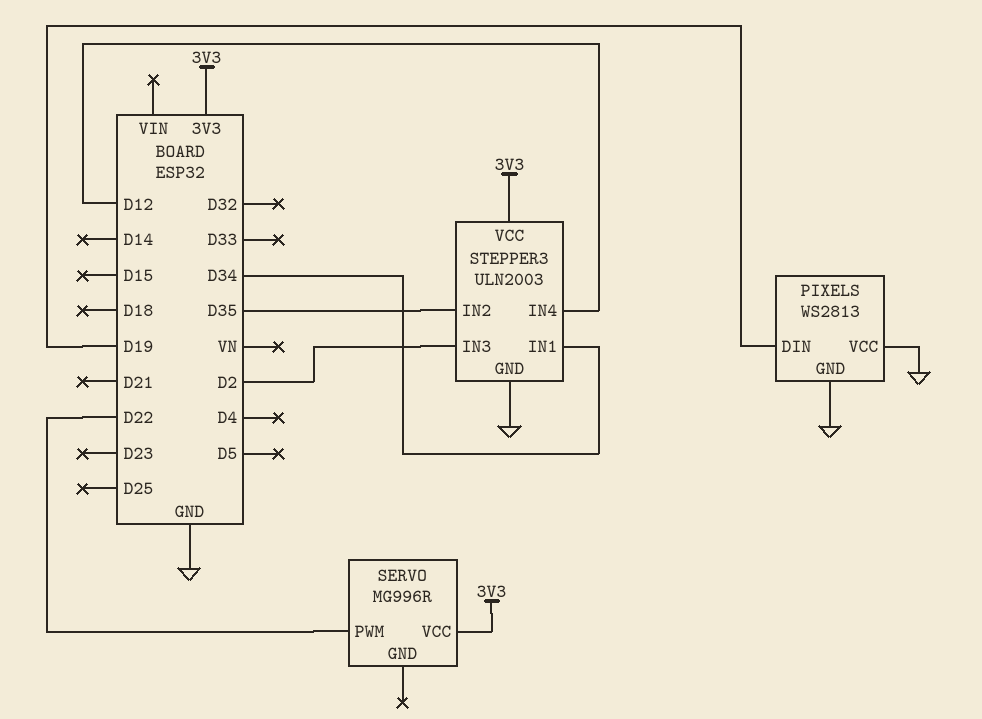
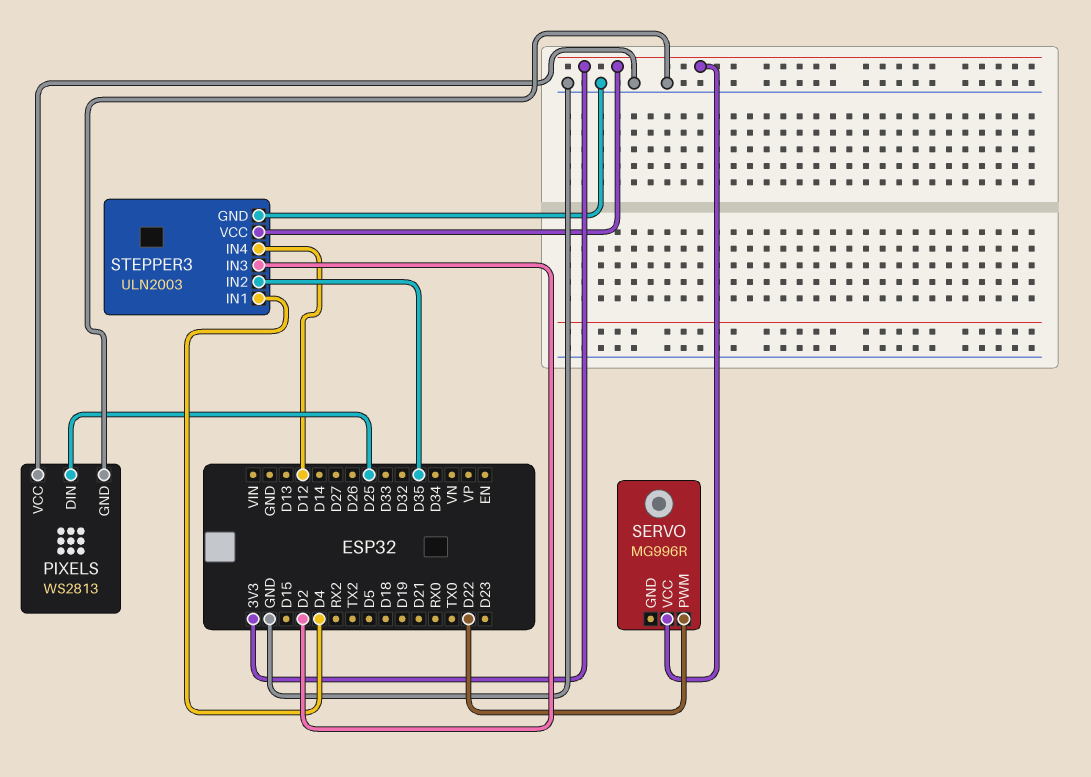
PIXELS pin DIN: D19 -> D25
STEPPER3 pin IN1: D34 -> D4

